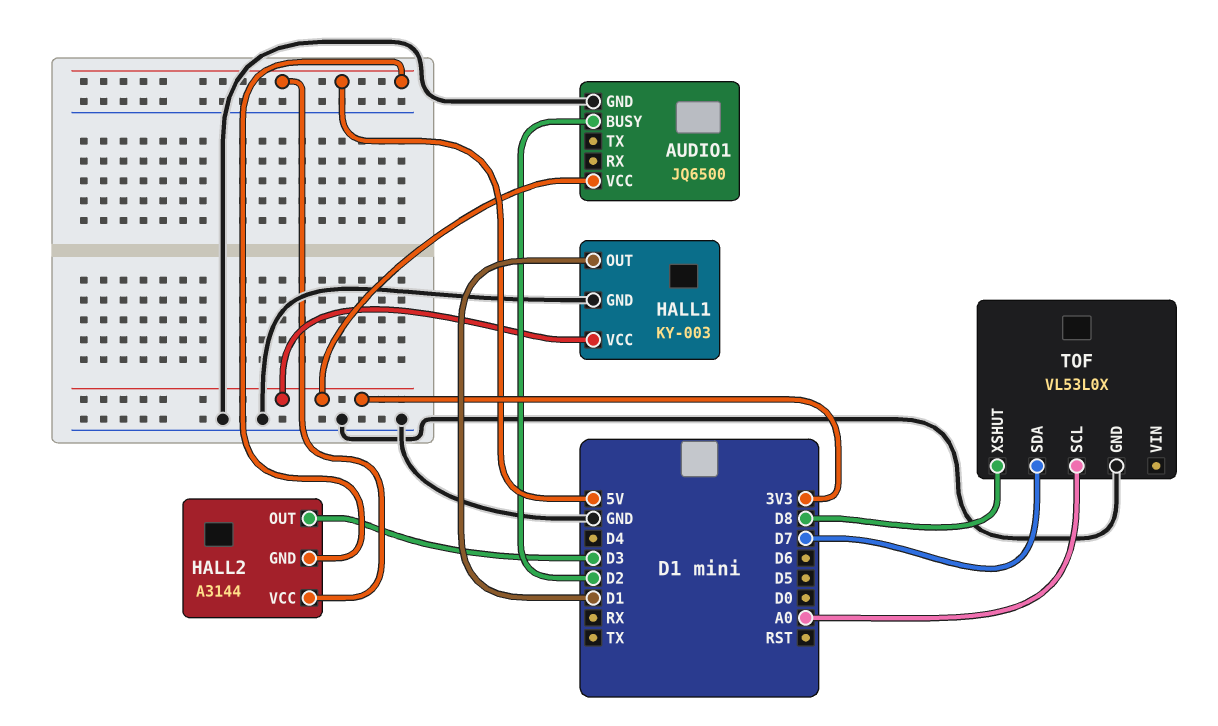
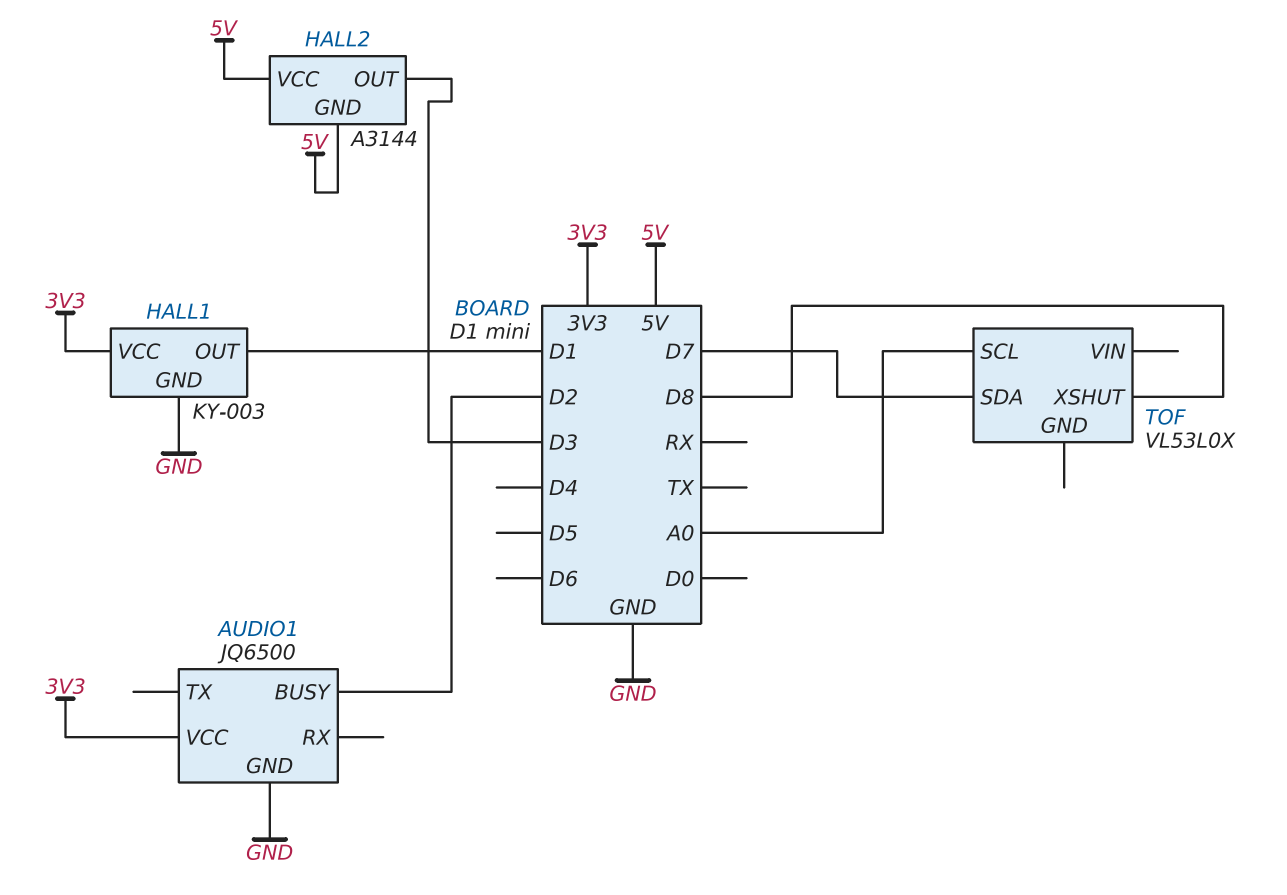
TOF pin GND: GND -> none

